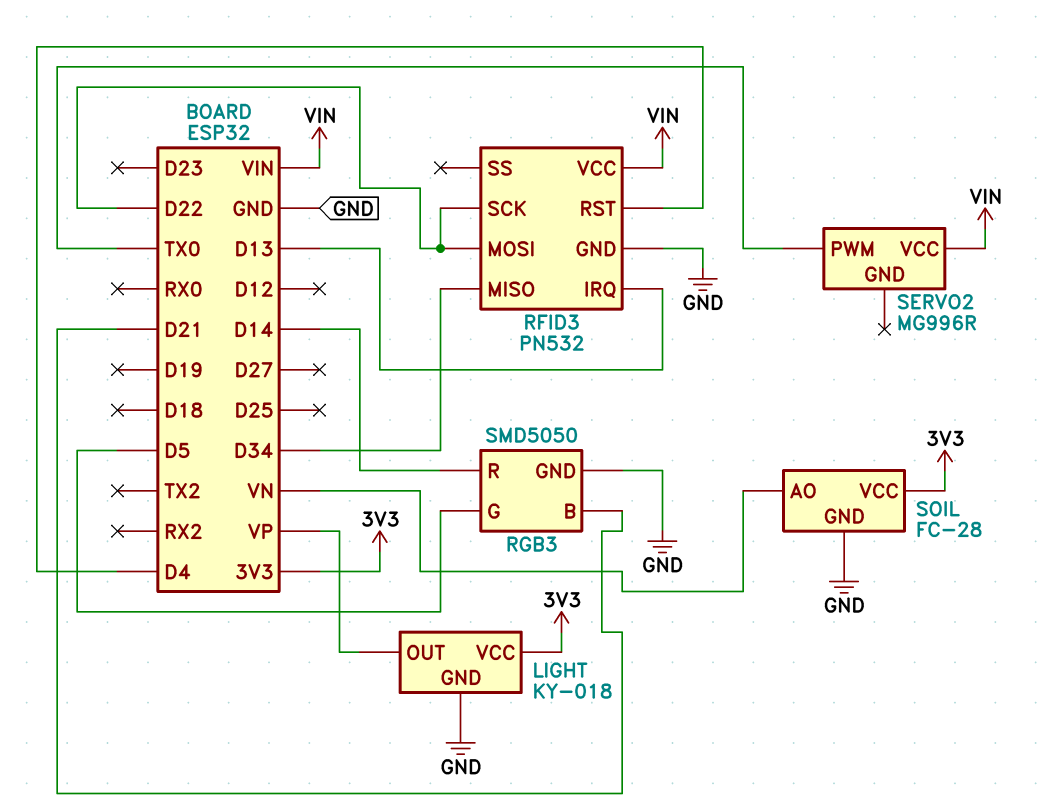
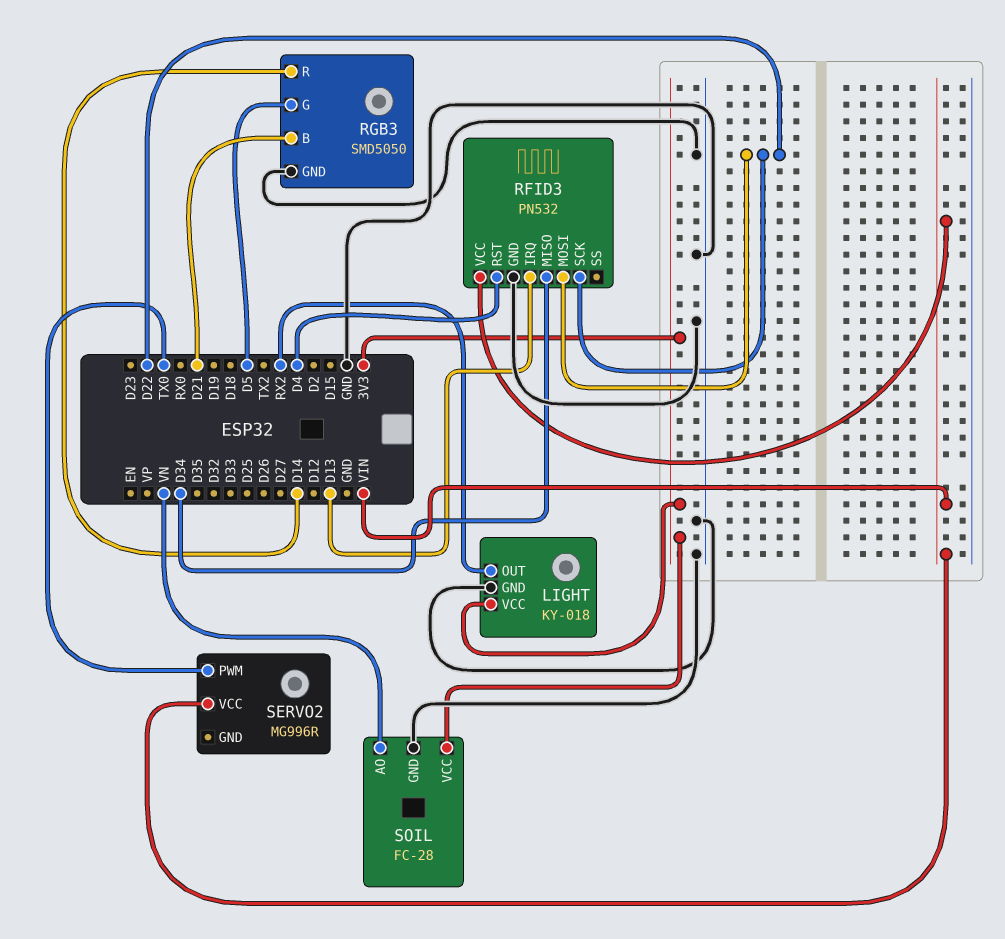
LIGHT pin OUT: VP -> RX2

